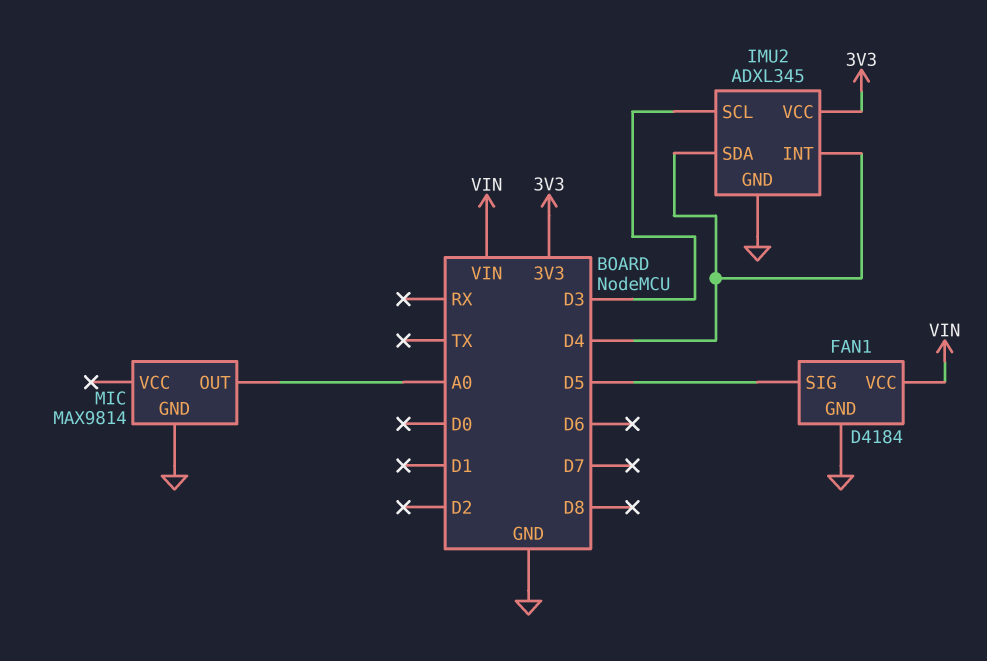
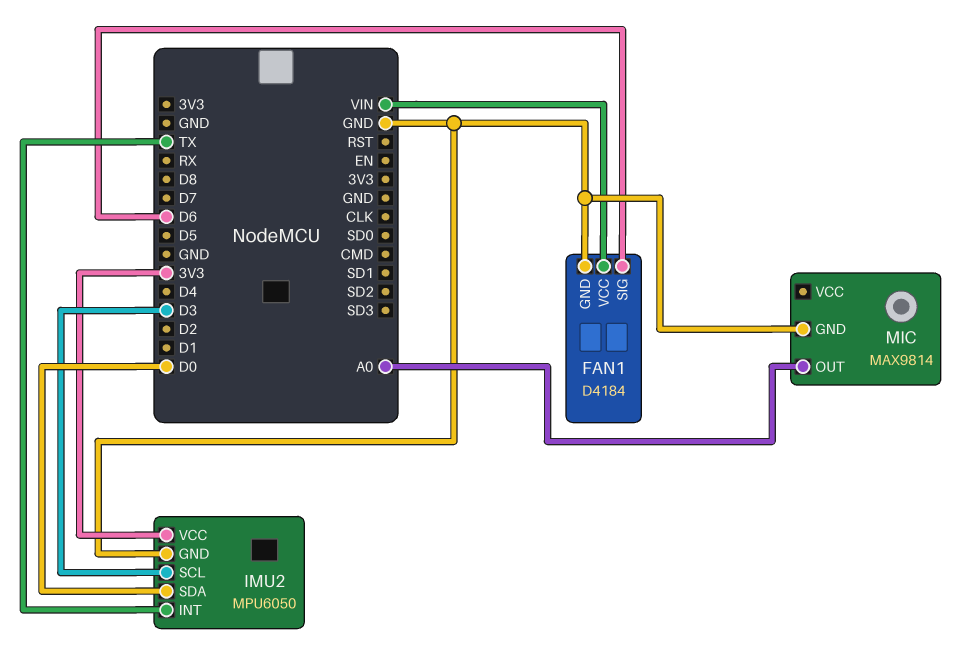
FAN1 pin SIG: D5 -> D6
IMU2: ADXL345 -> MPU6050
IMU2 pin INT: D4 -> TX
IMU2 pin SDA: D4 -> D0

